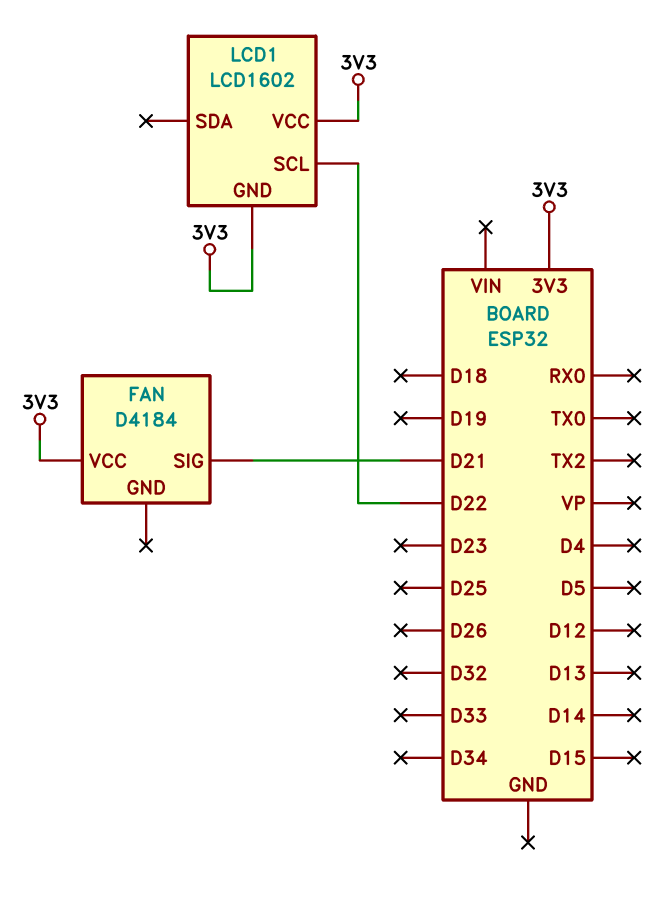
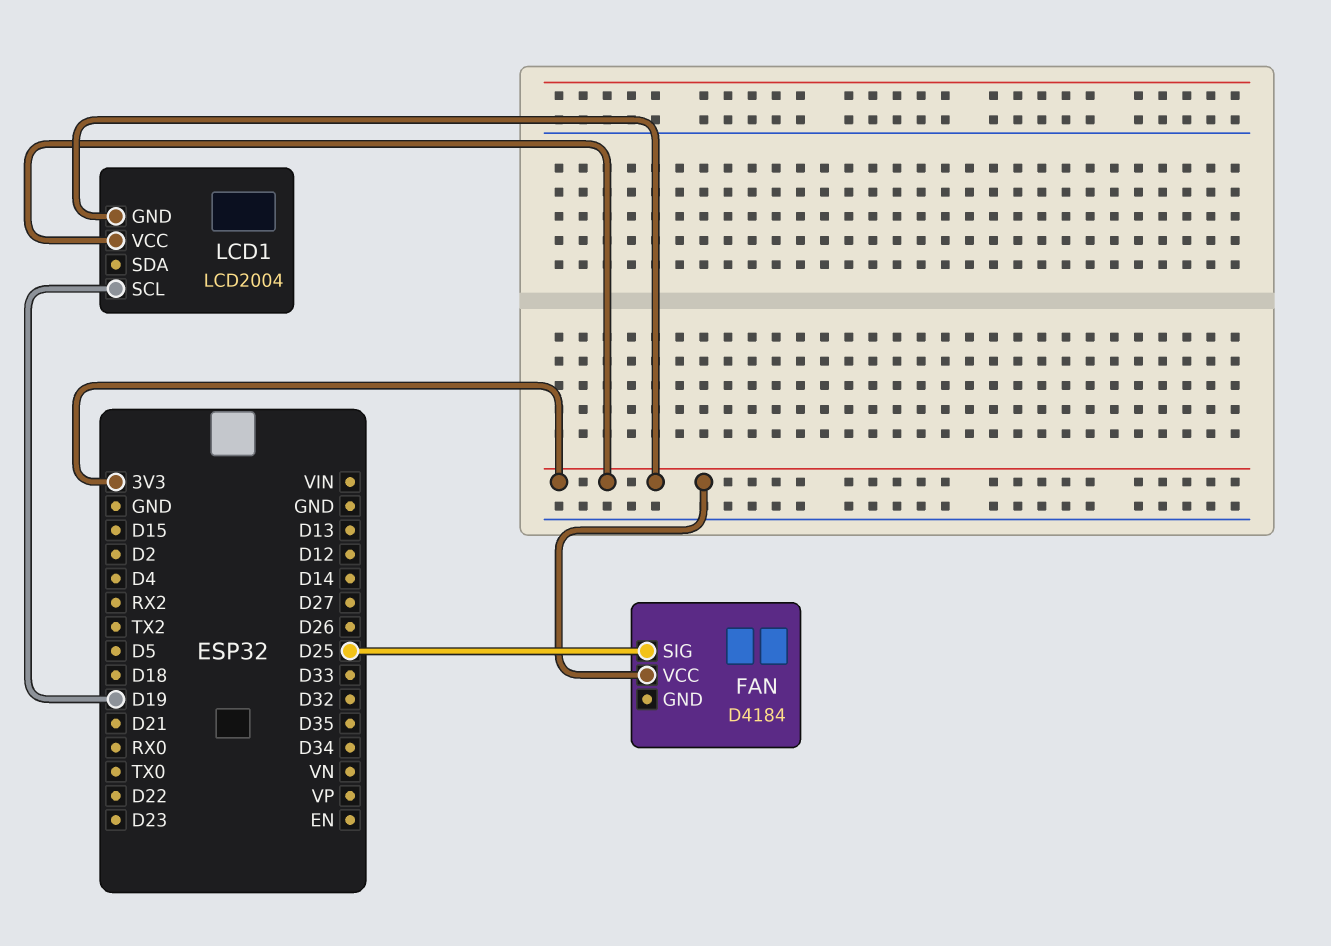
FAN pin SIG: D21 -> D25
LCD1: LCD1602 -> LCD2004
LCD1 pin SCL: D22 -> D19

